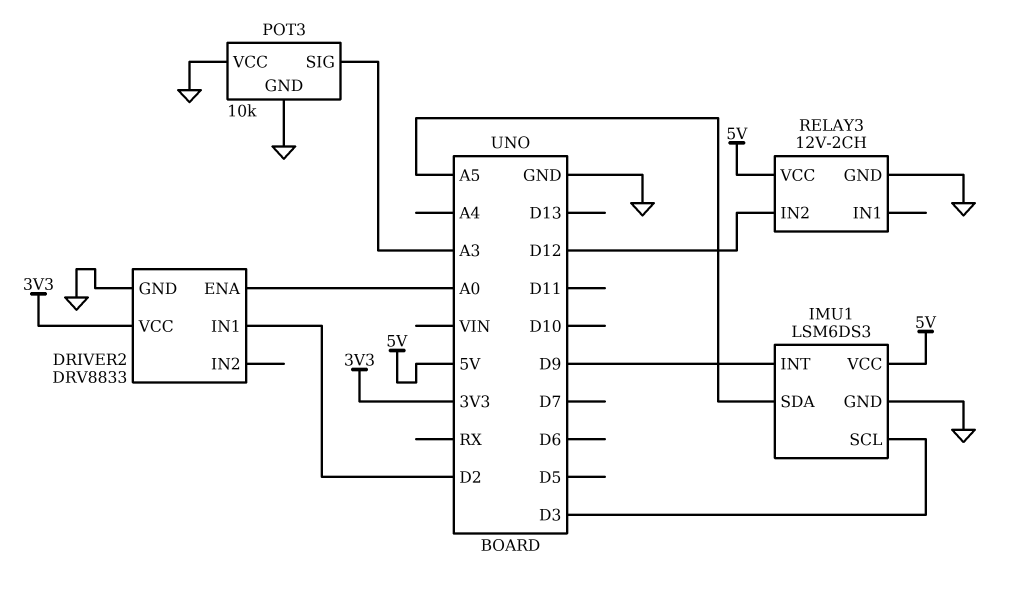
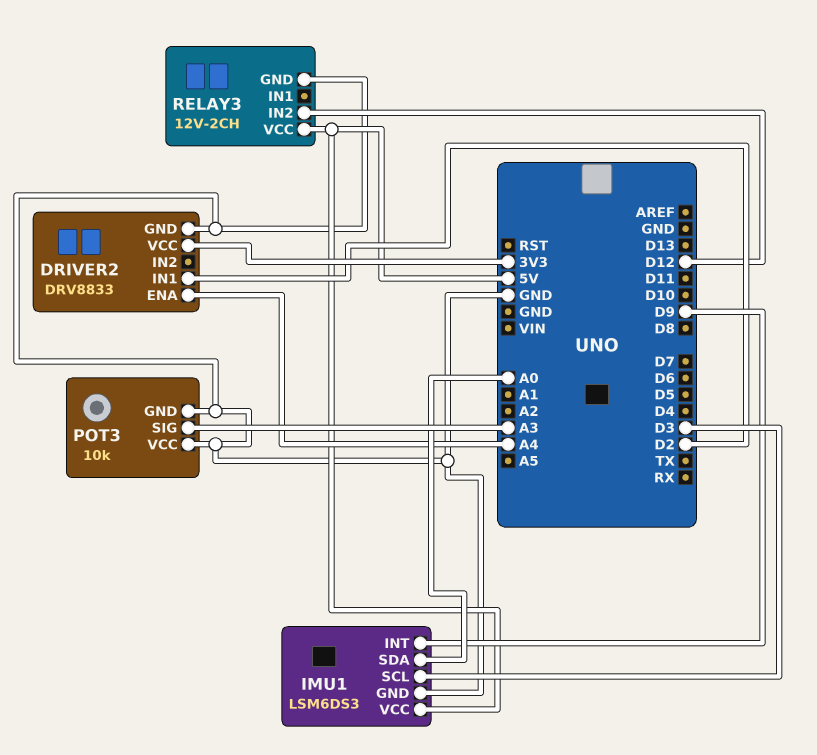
DRIVER2 pin ENA: A0 -> A4
IMU1 pin SDA: A5 -> A0

